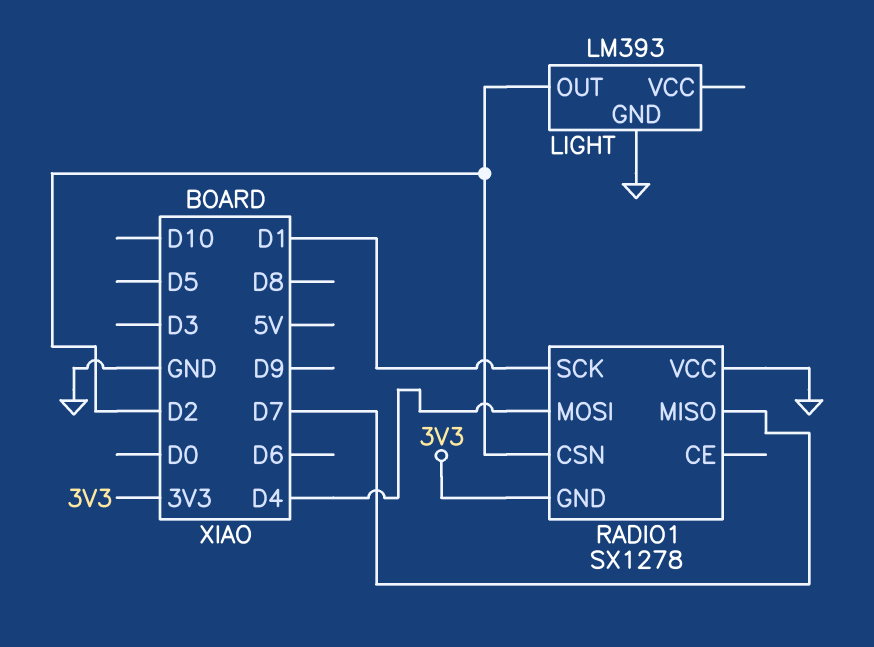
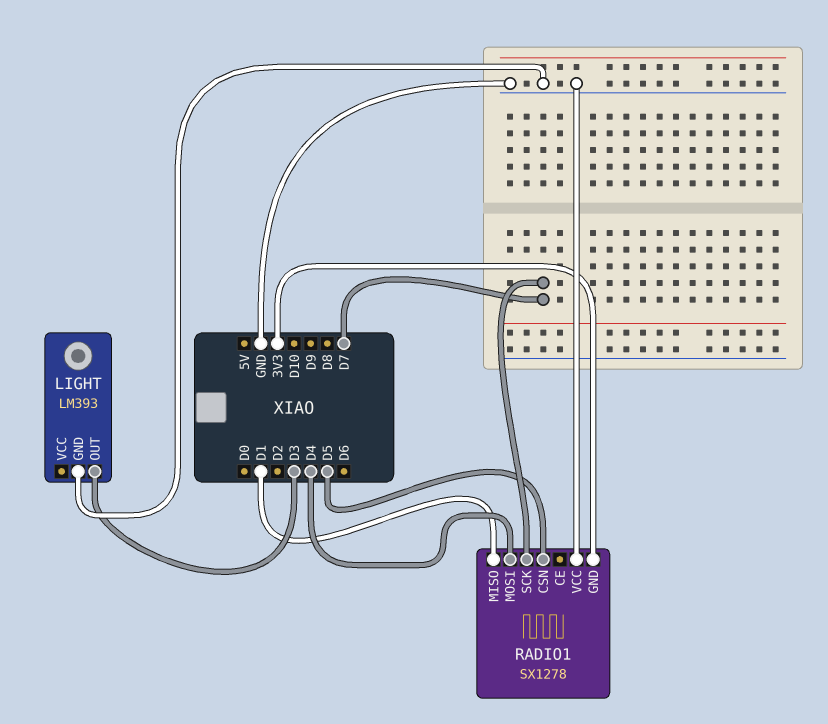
LIGHT pin OUT: D2 -> D3
RADIO1 pin CSN: D2 -> D5
RADIO1 pin MISO: D7 -> D1
RADIO1 pin SCK: D1 -> D7

